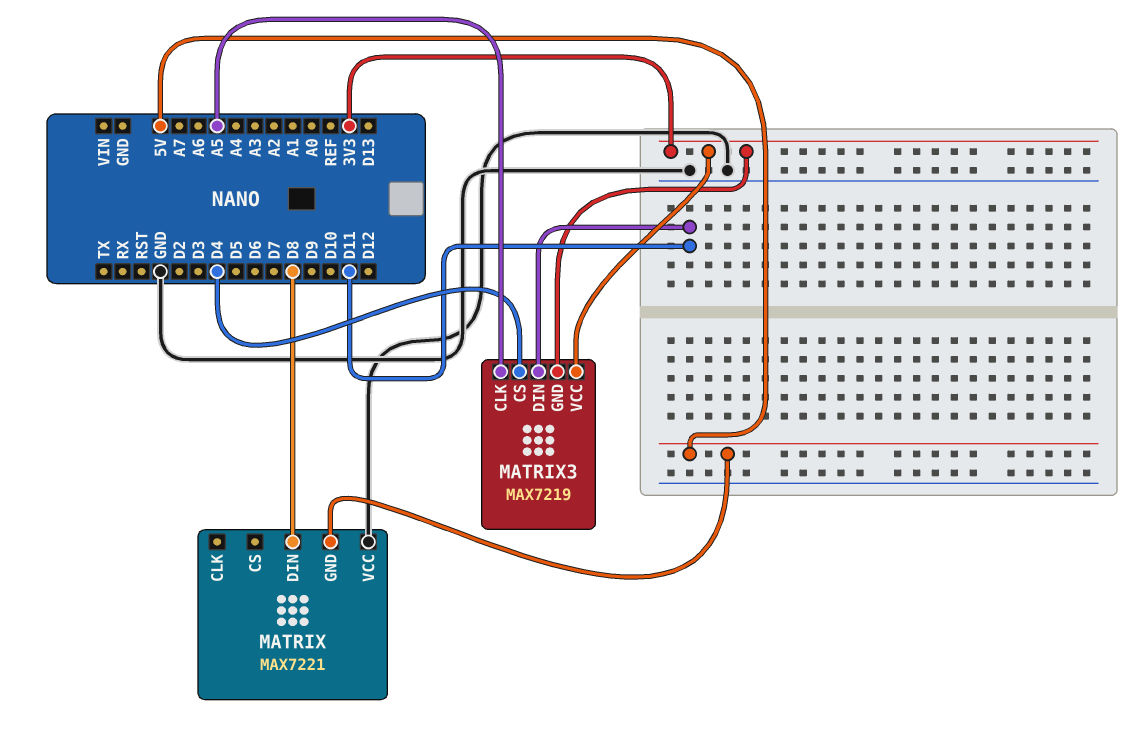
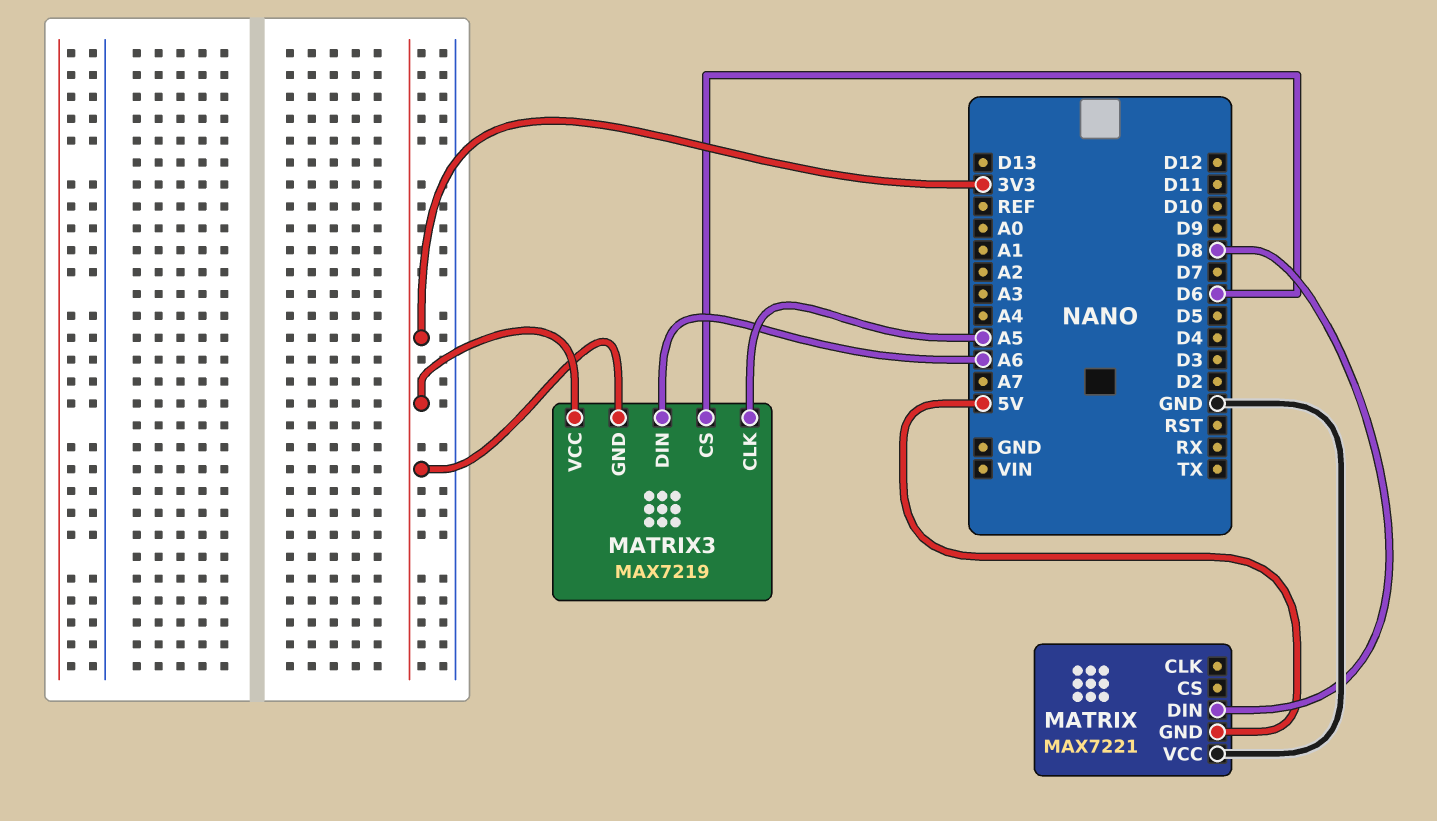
MATRIX3 pin CS: D4 -> D6
MATRIX3 pin DIN: D11 -> A6

